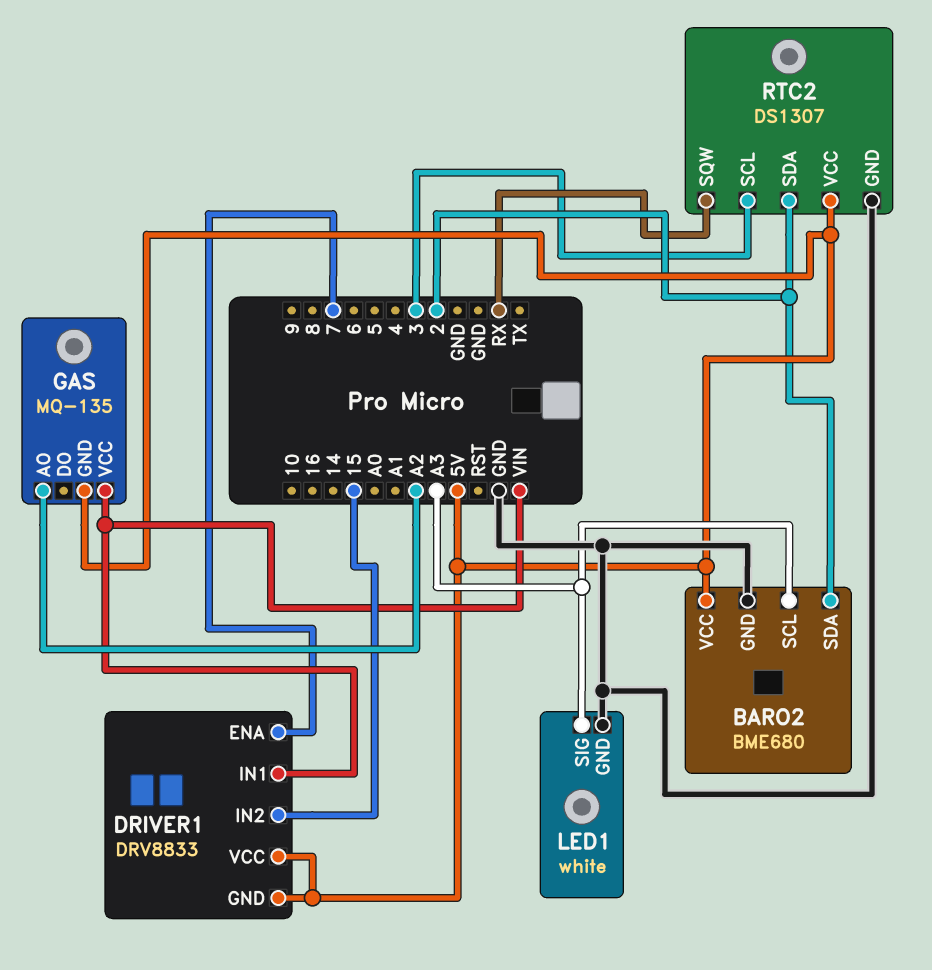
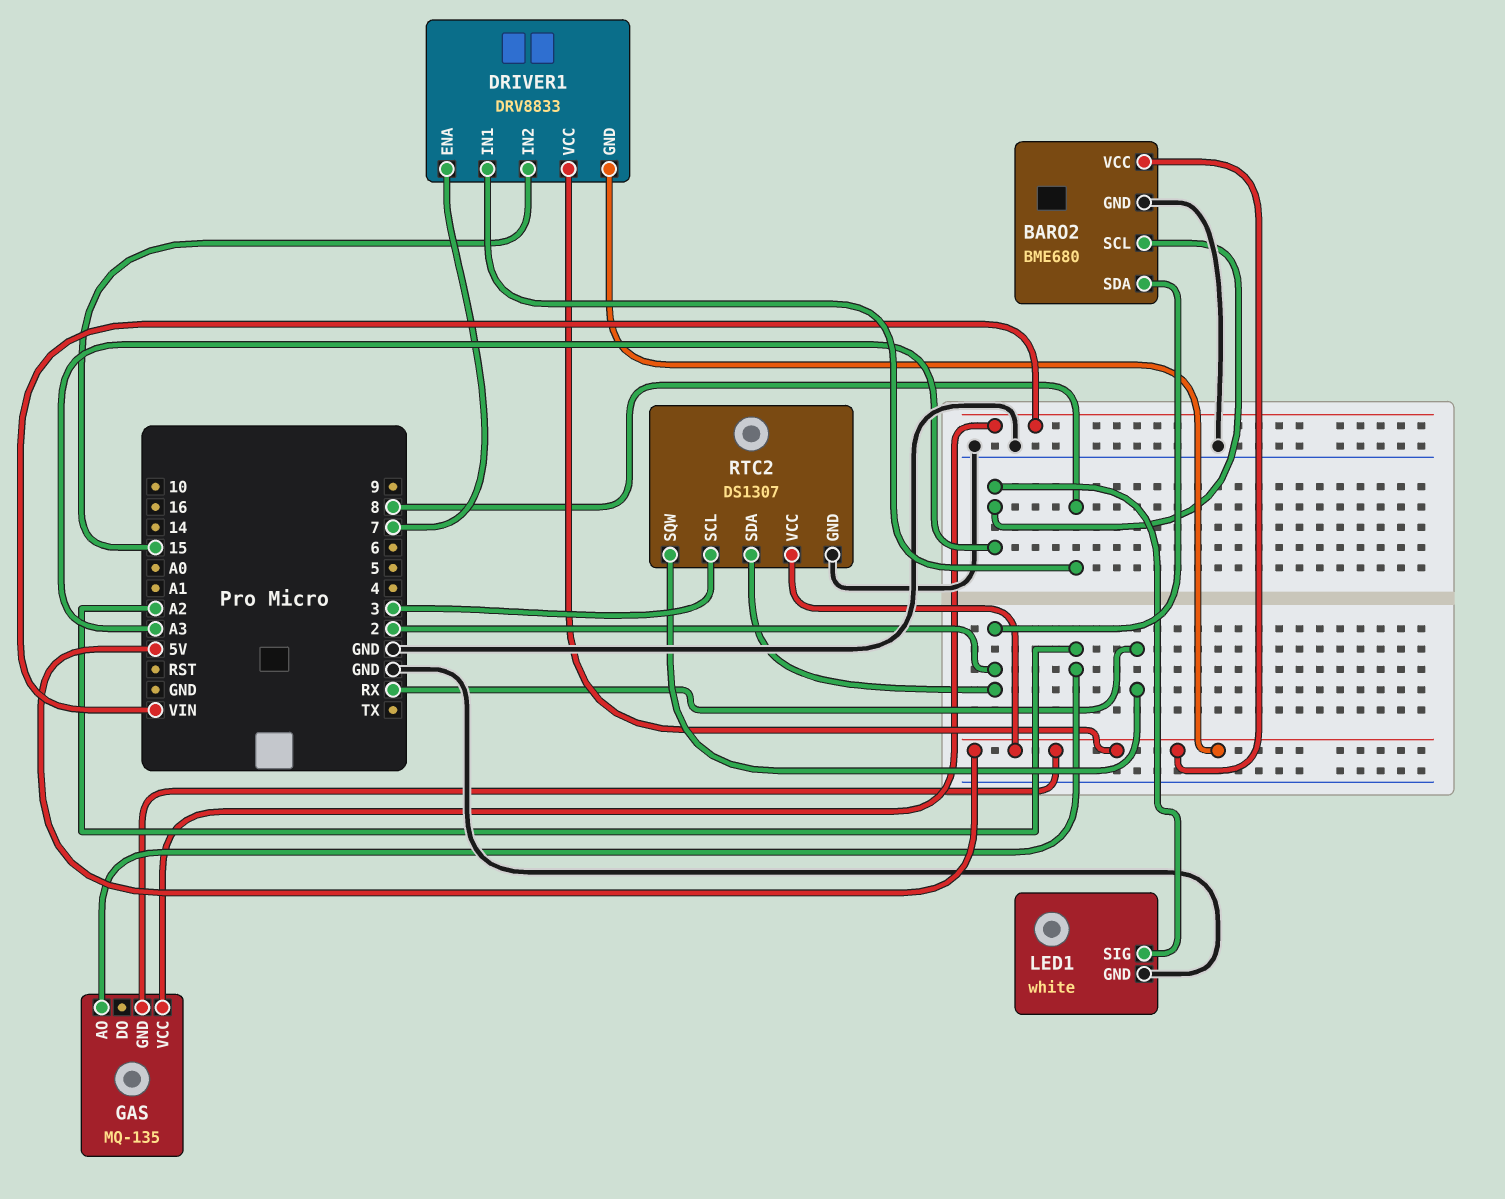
DRIVER1 pin IN1: VIN -> 8

